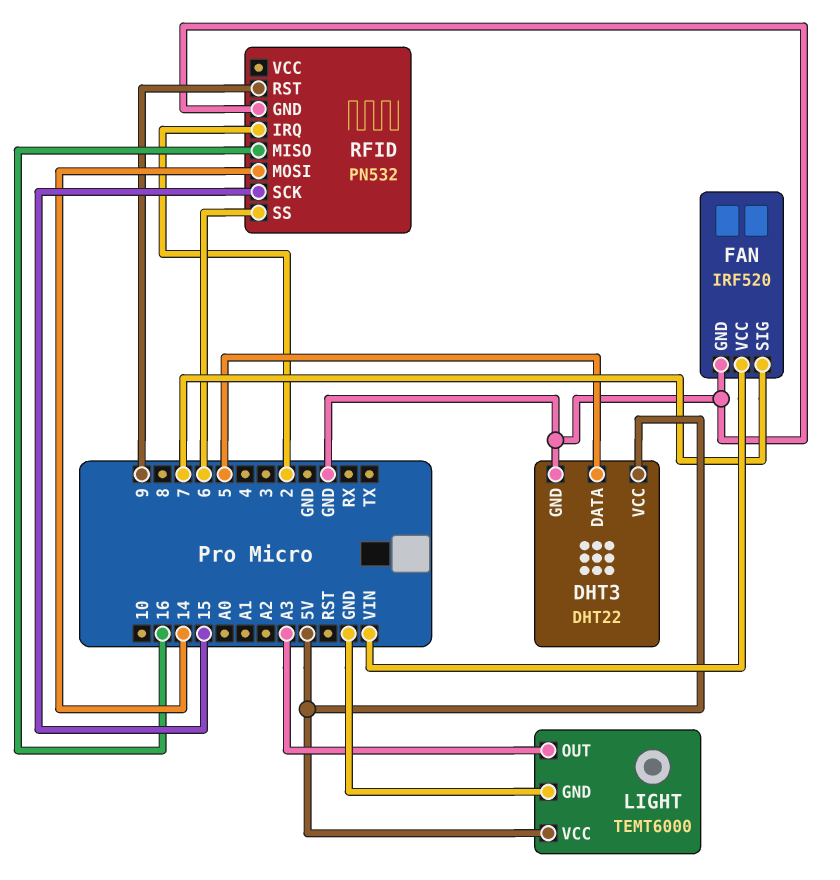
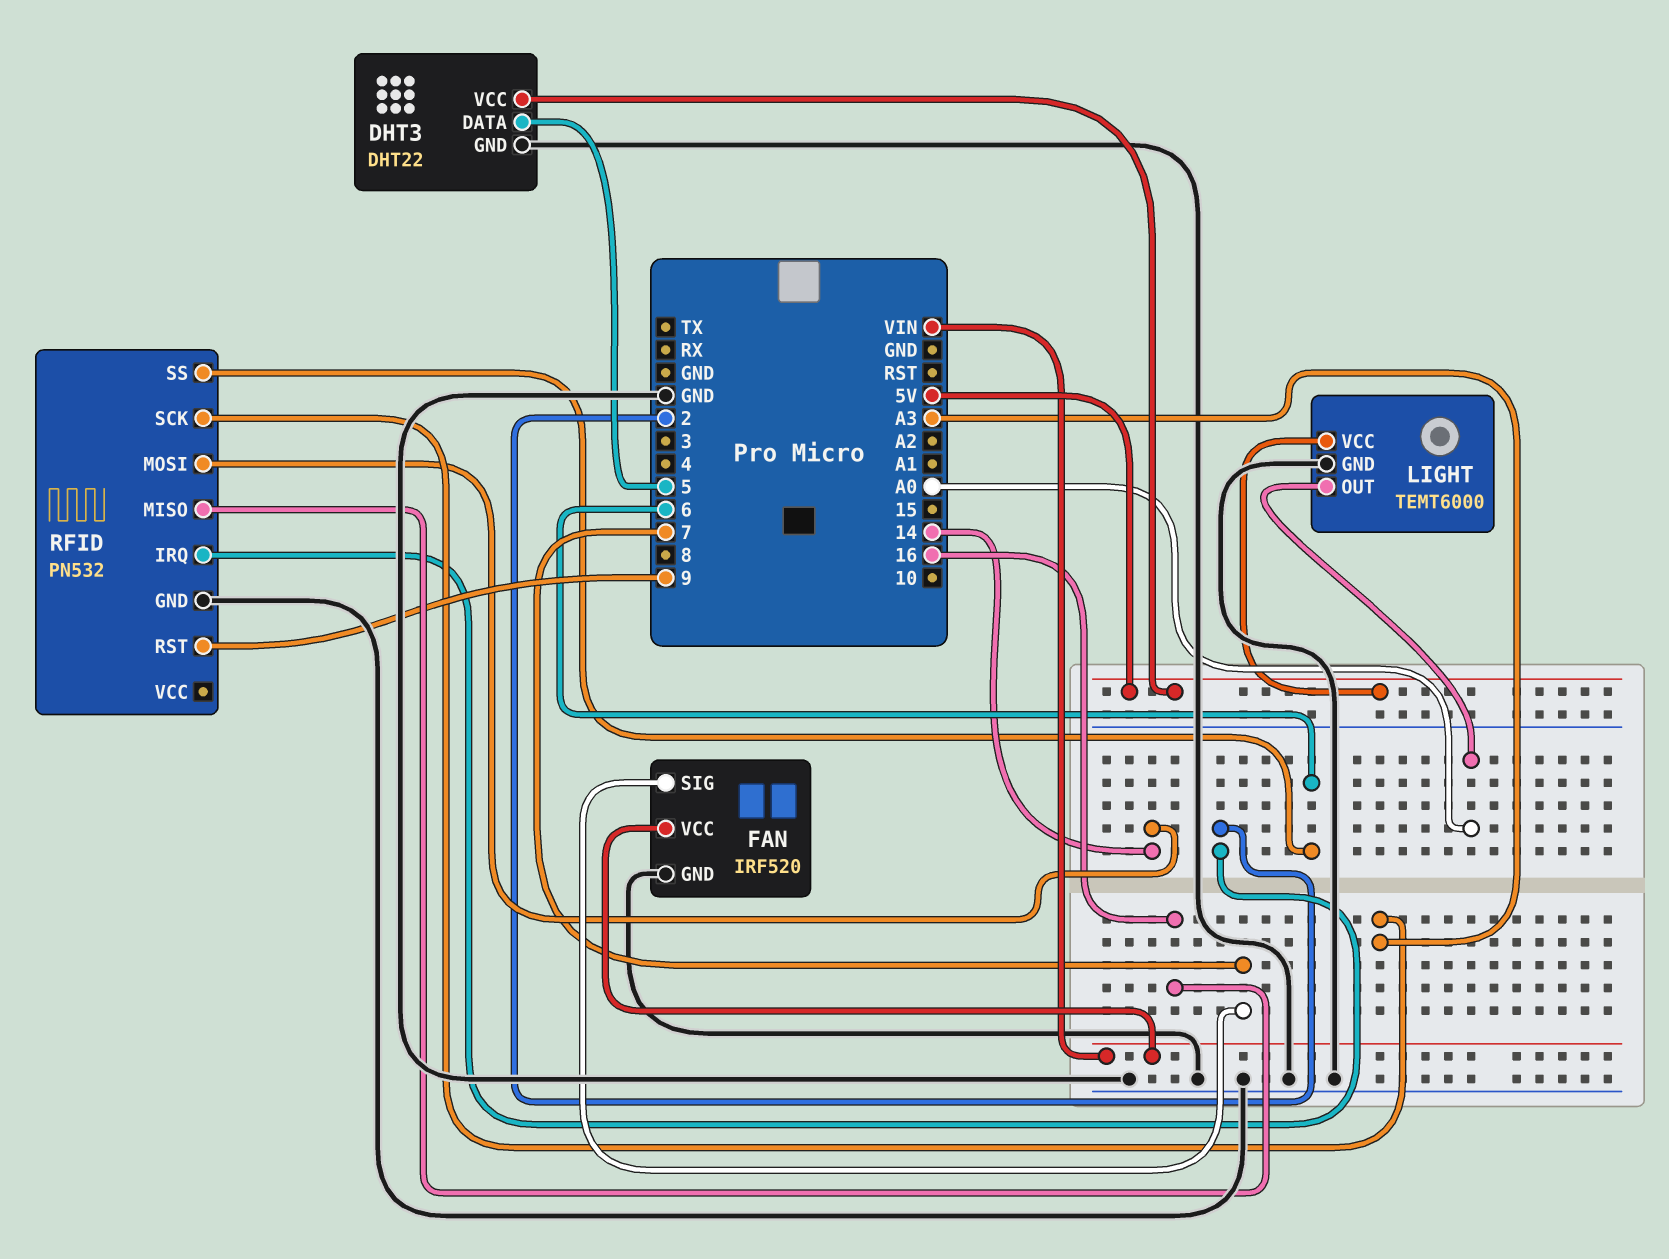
LIGHT pin OUT: A3 -> A0
RFID pin SCK: 15 -> A3

